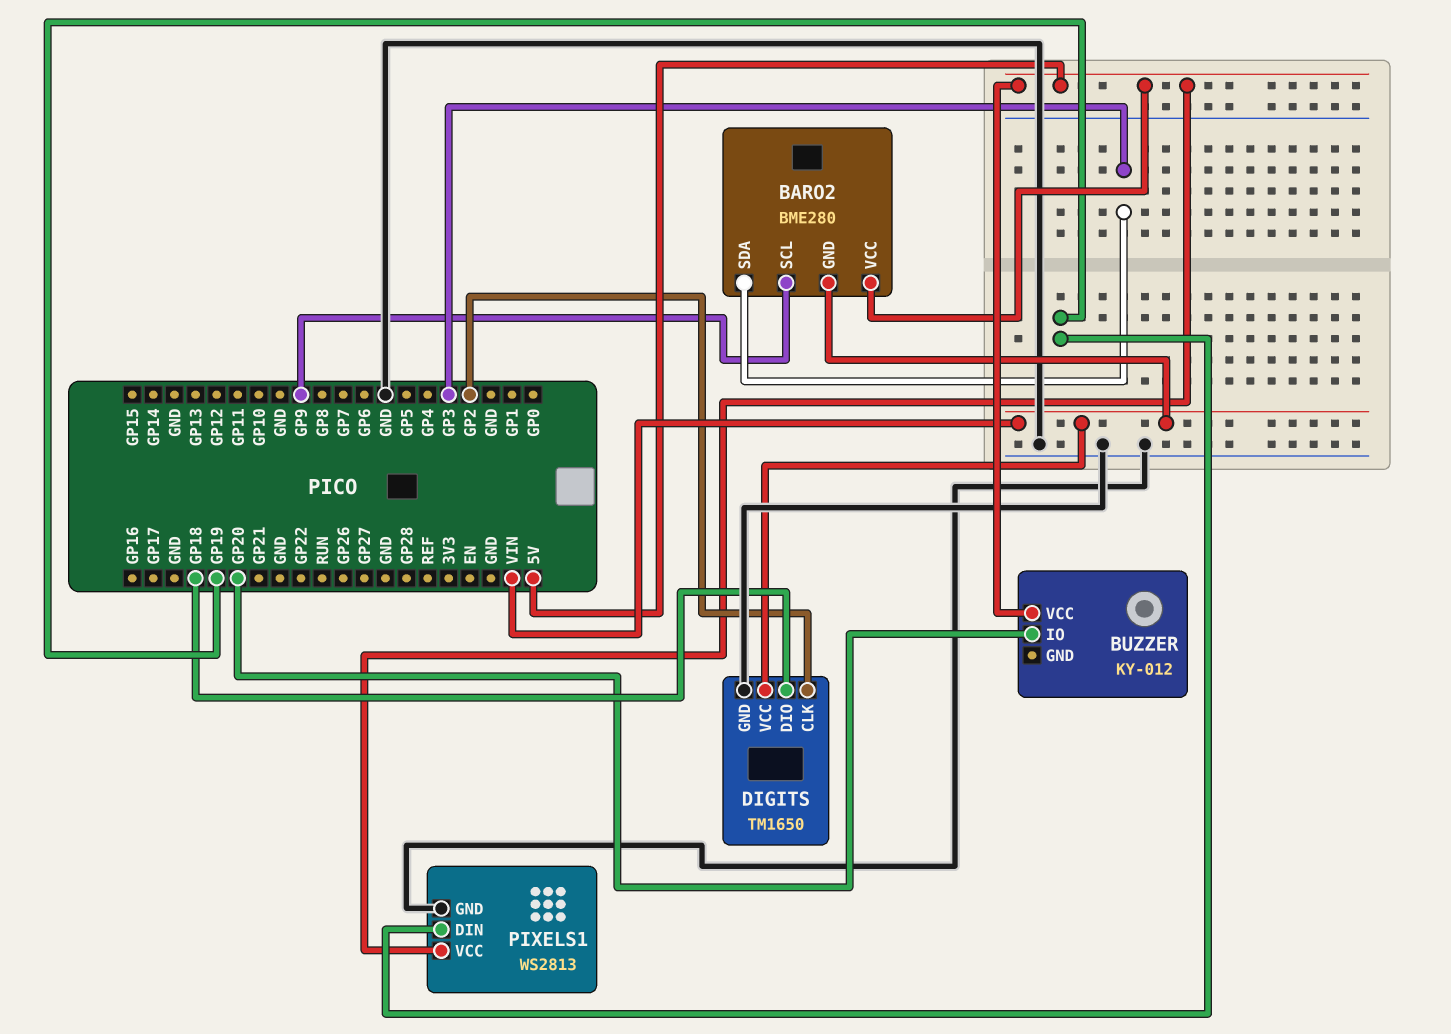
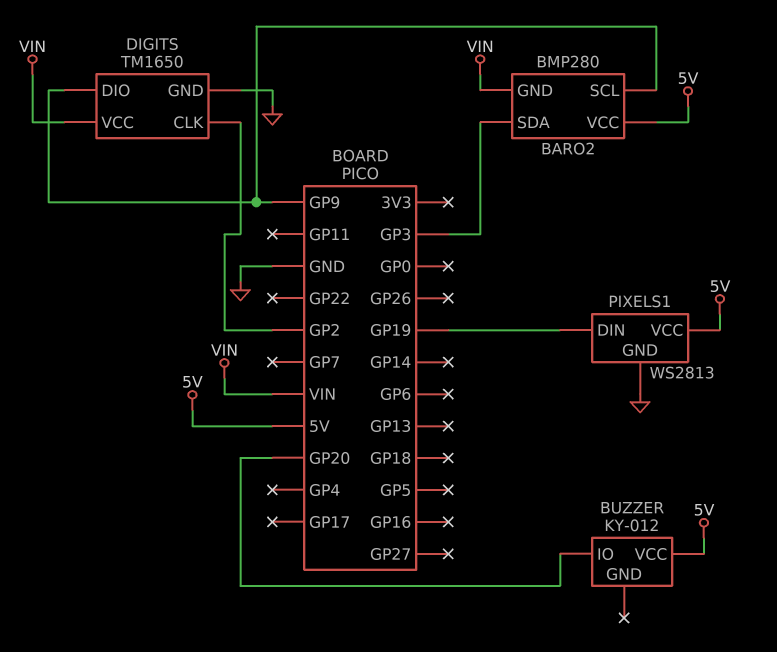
BARO2: BME280 -> BMP280
DIGITS pin DIO: GP18 -> GP9

